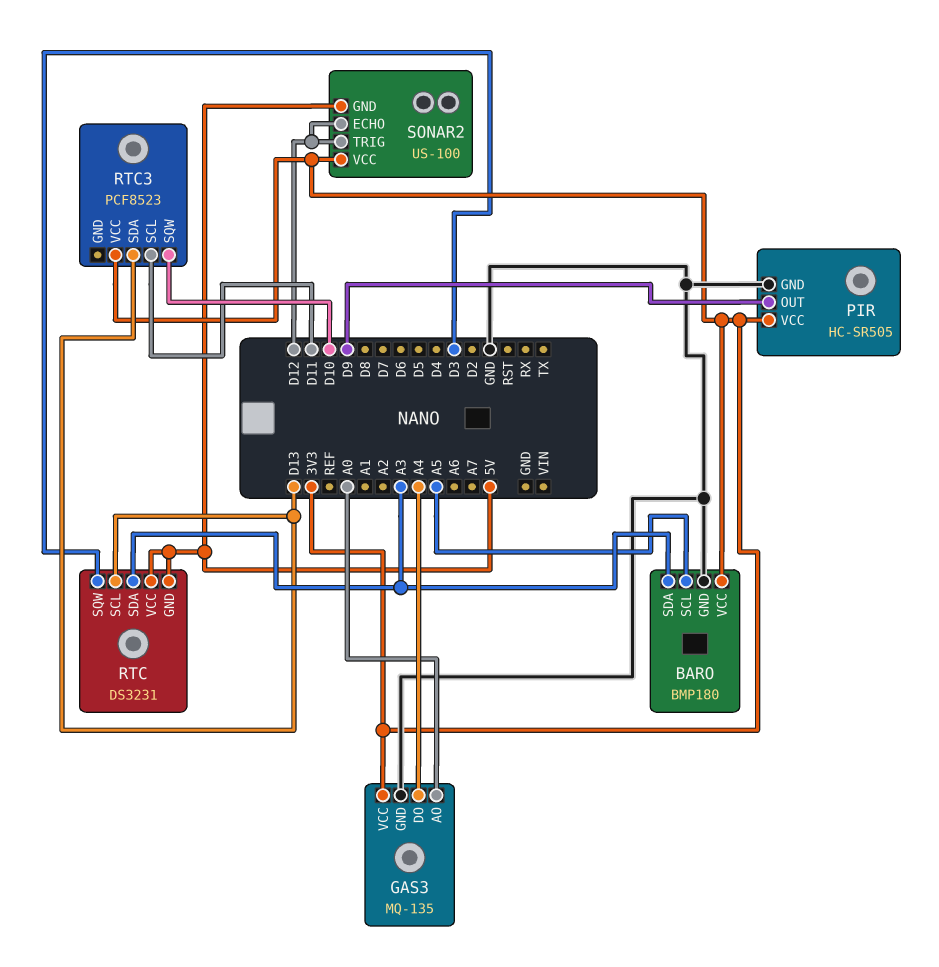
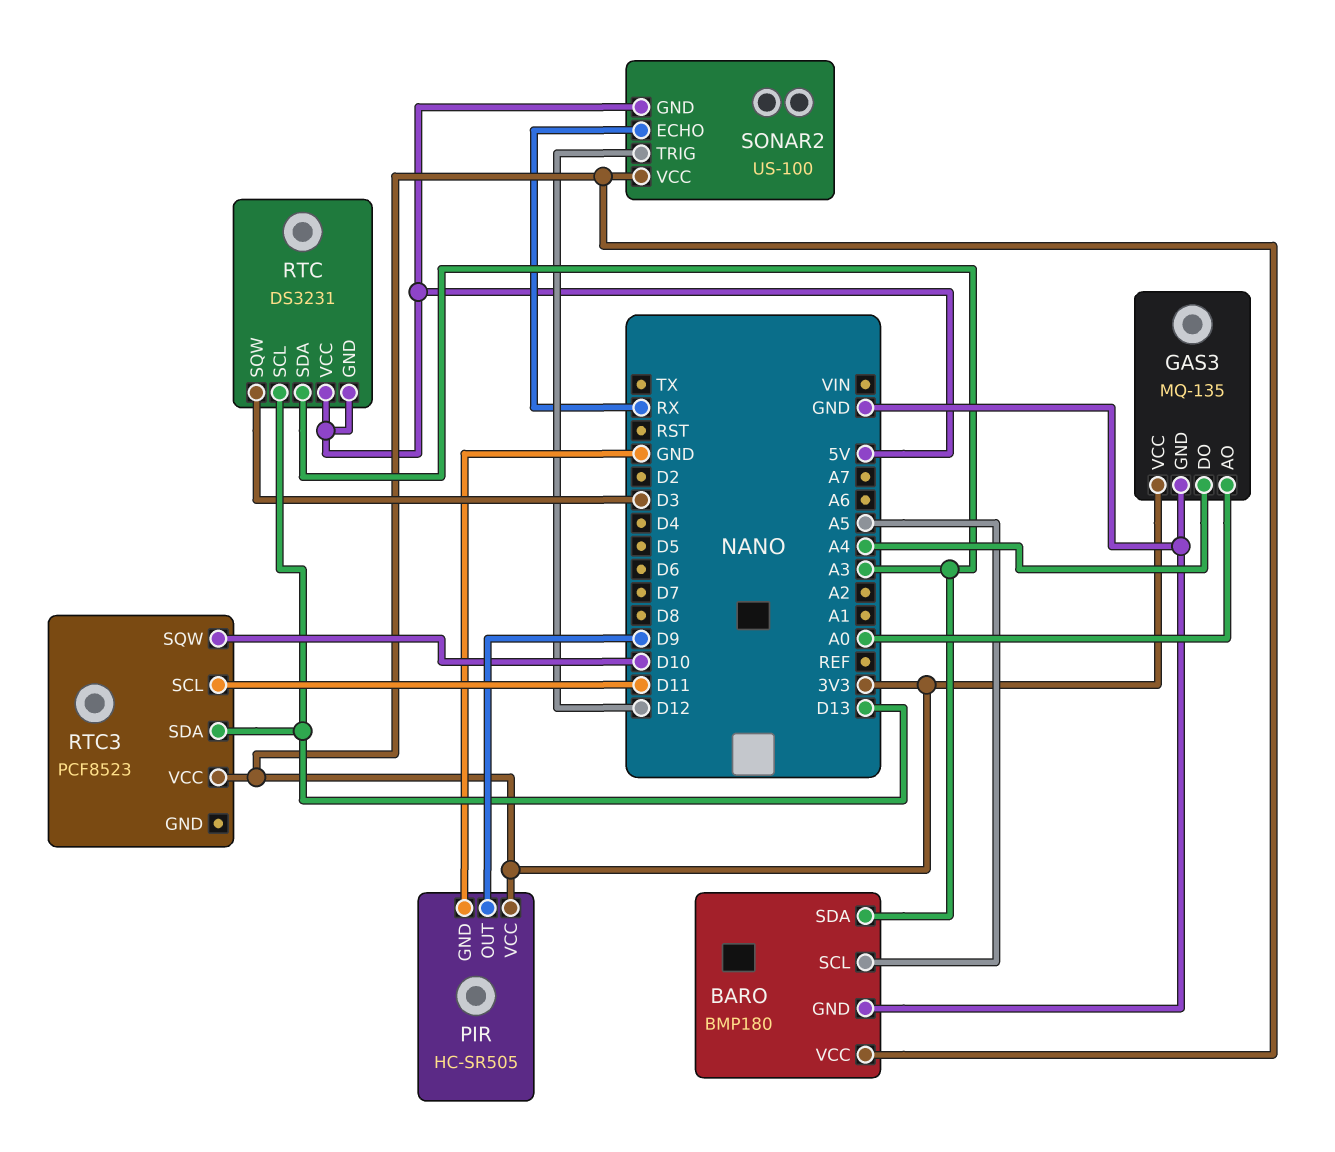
SONAR2 pin ECHO: D12 -> RX

